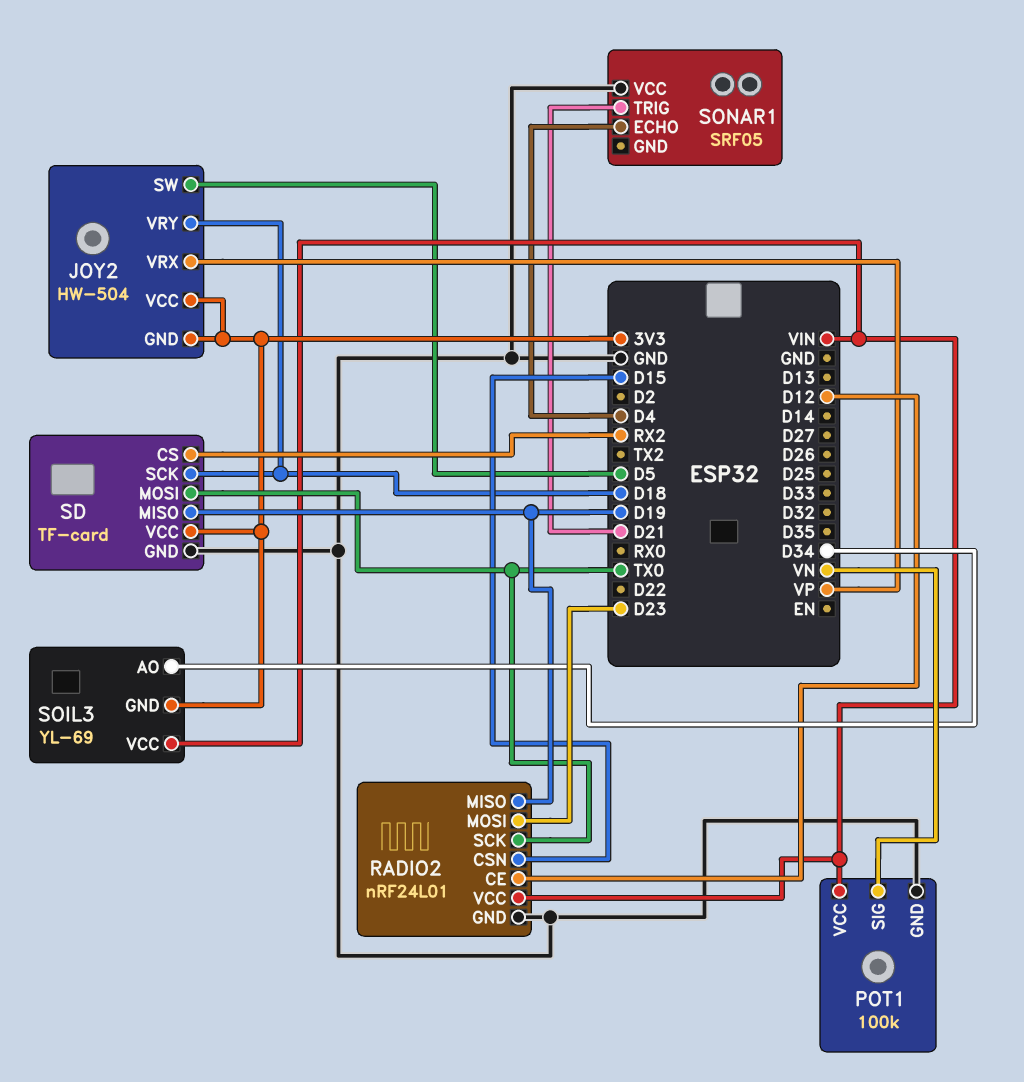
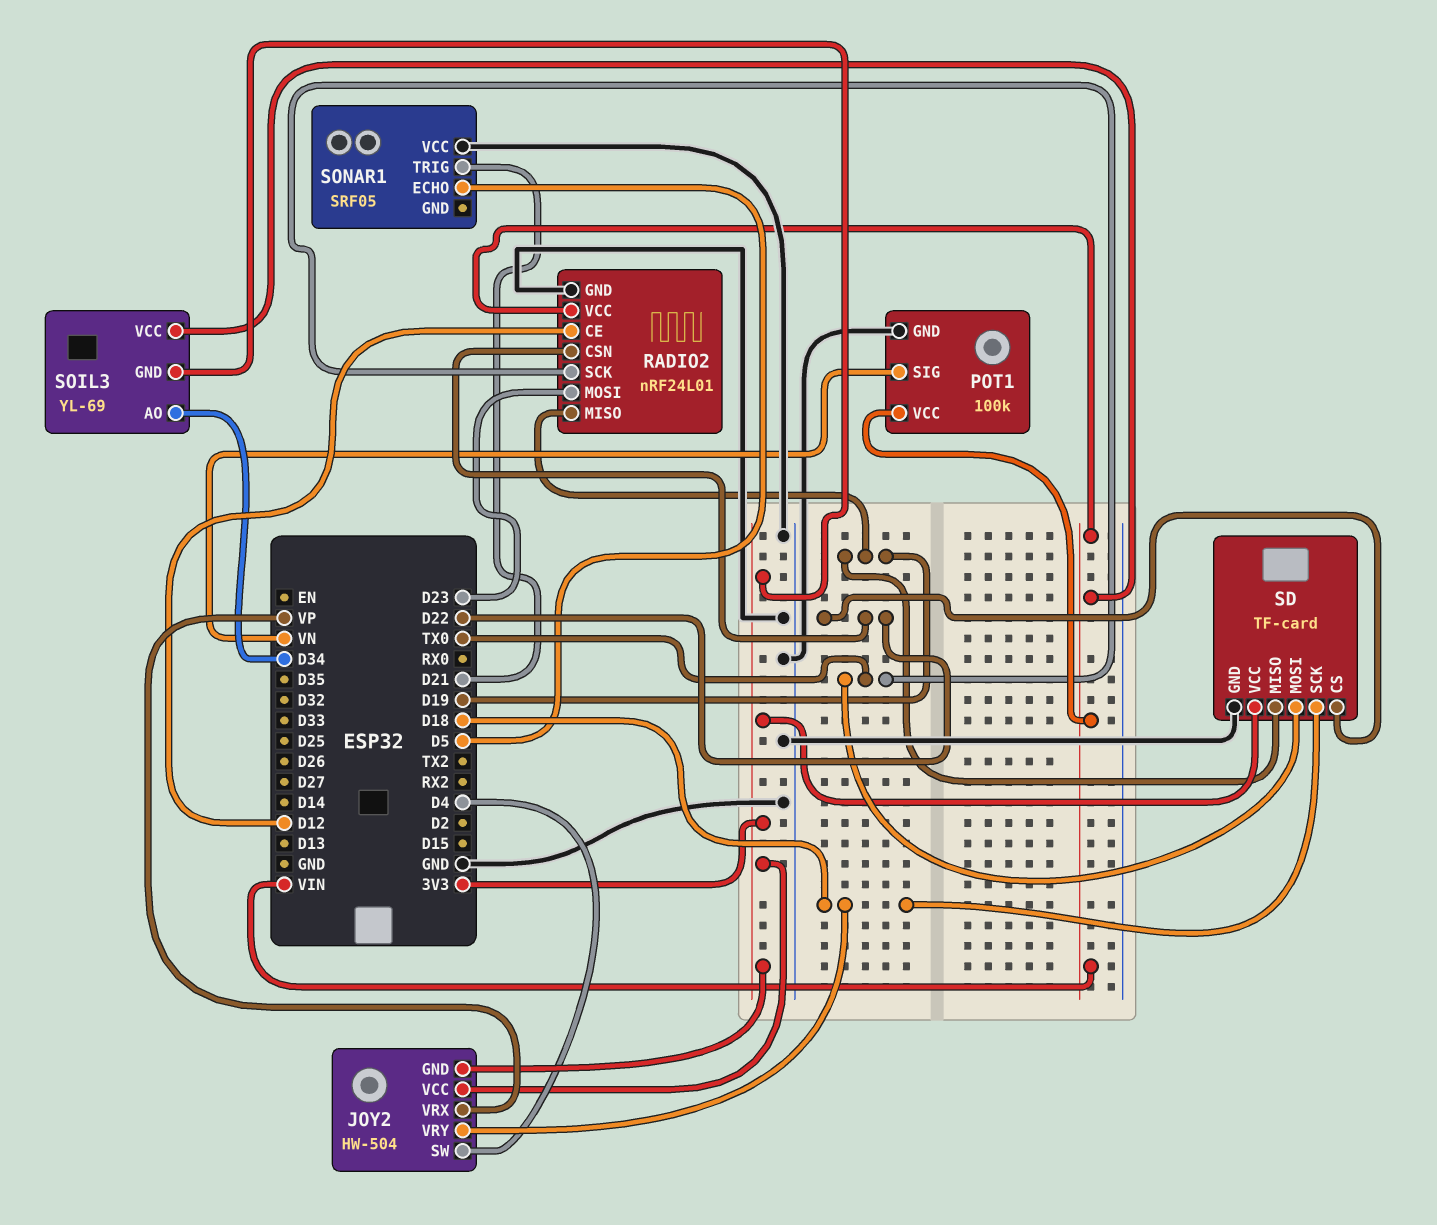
JOY2 pin SW: D5 -> D4
RADIO2 pin CSN: D15 -> D22
SD pin CS: RX2 -> D22
SONAR1 pin ECHO: D4 -> D5

